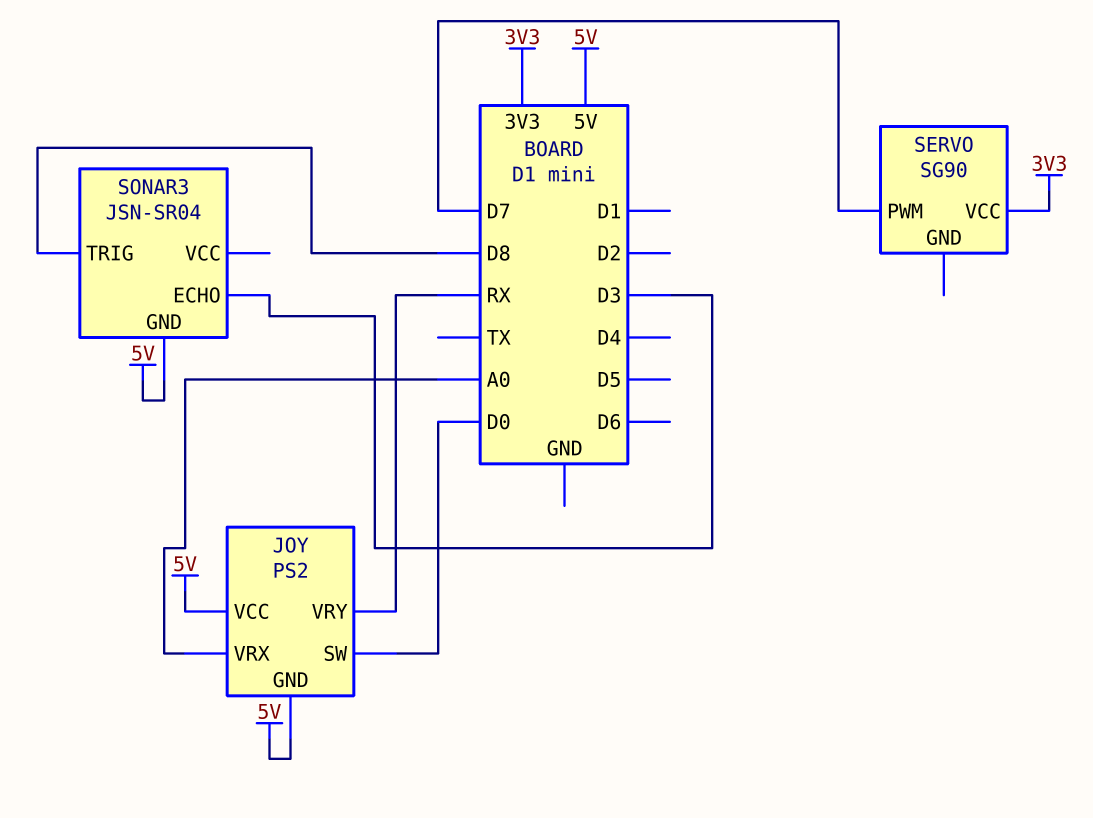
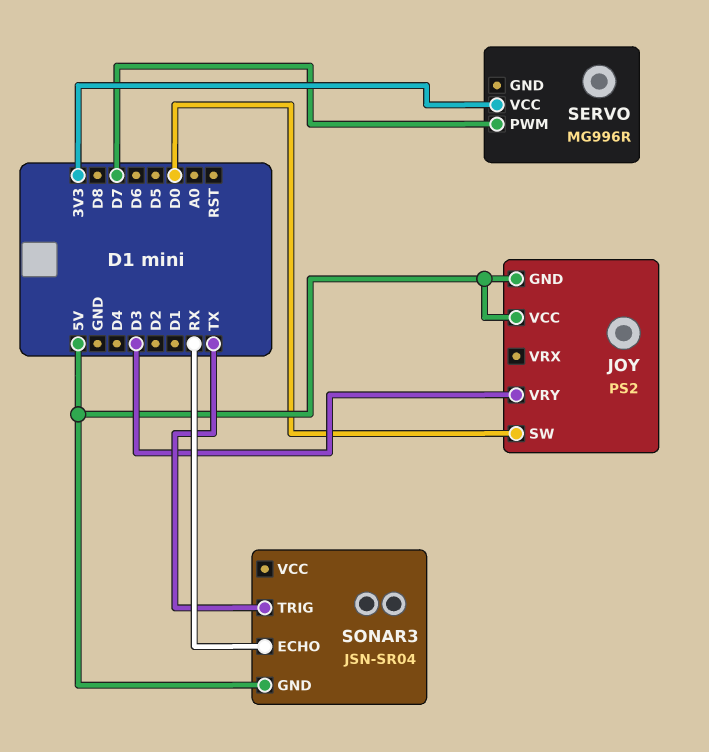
JOY pin VRX: A0 -> none
JOY pin VRY: RX -> D3
SERVO: SG90 -> MG996R
SONAR3 pin ECHO: D3 -> RX
SONAR3 pin TRIG: D8 -> TX

